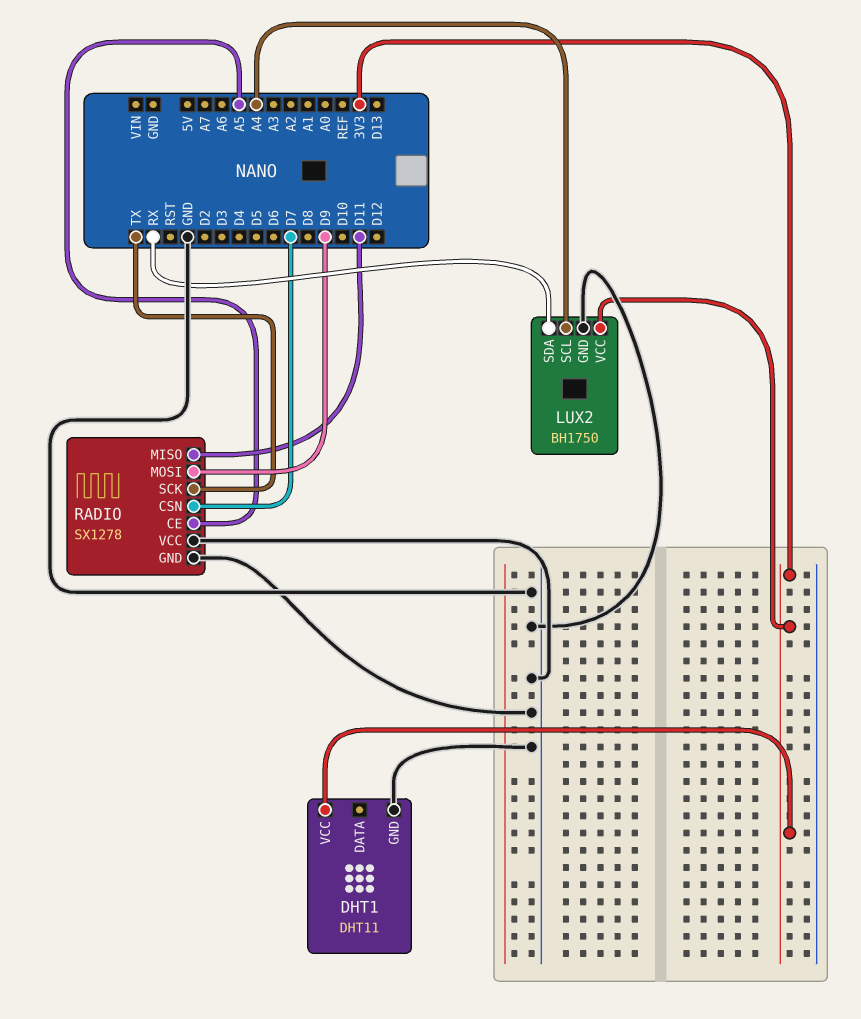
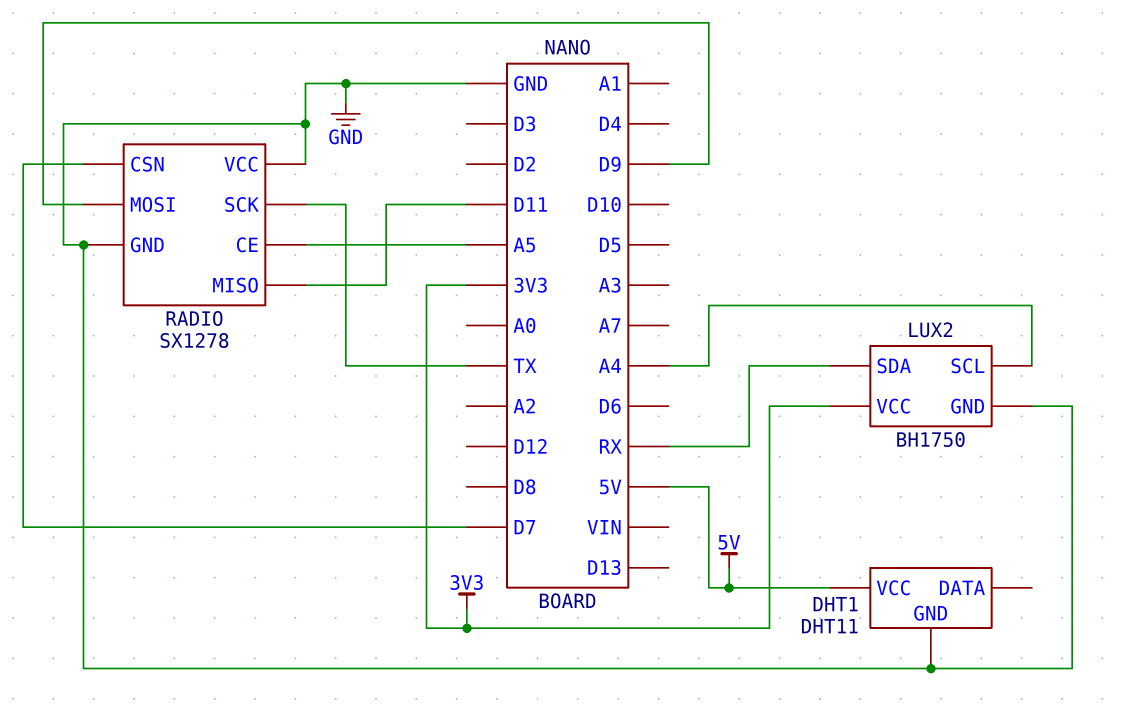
DHT1 pin VCC: 3V3 -> 5V

